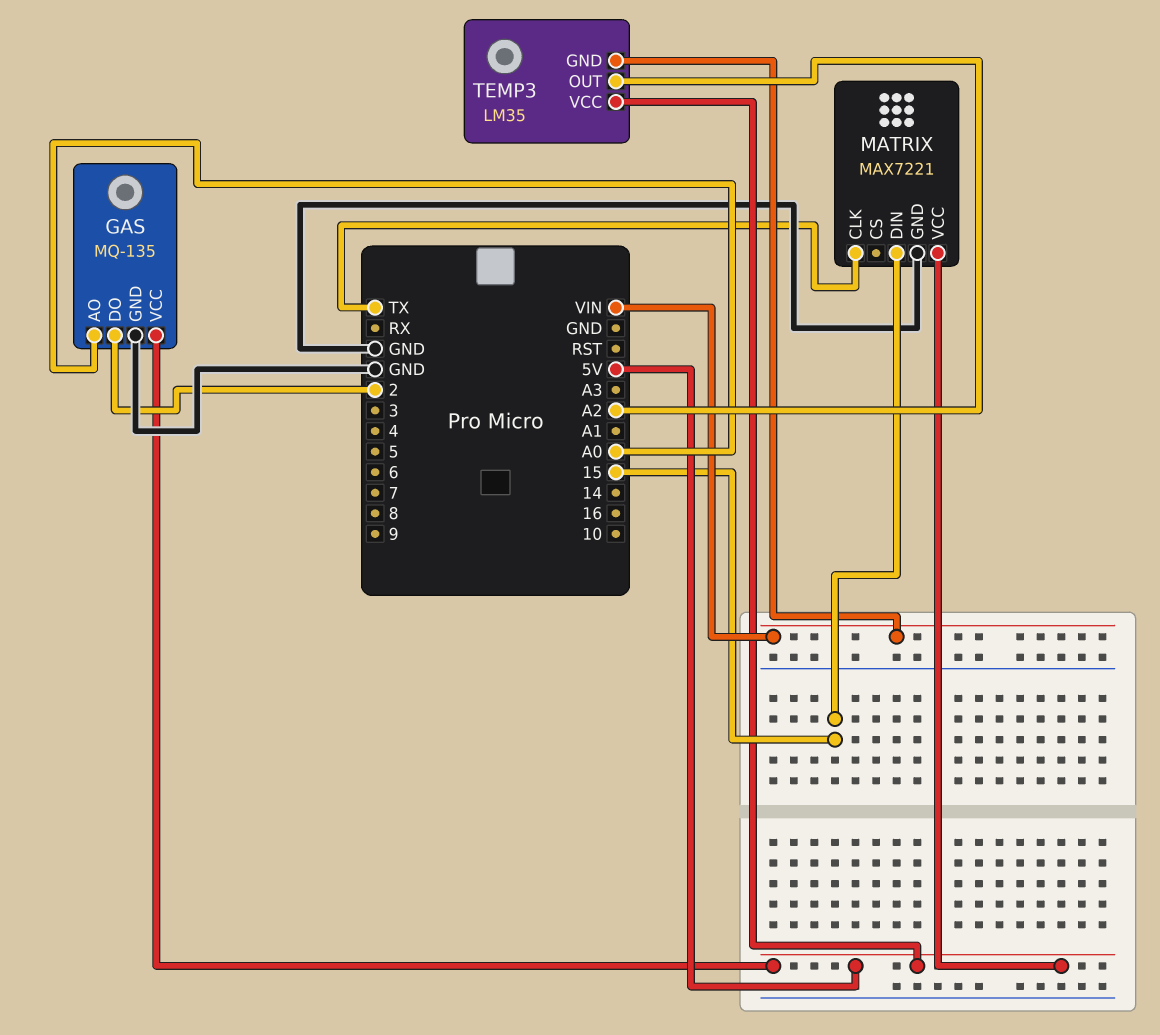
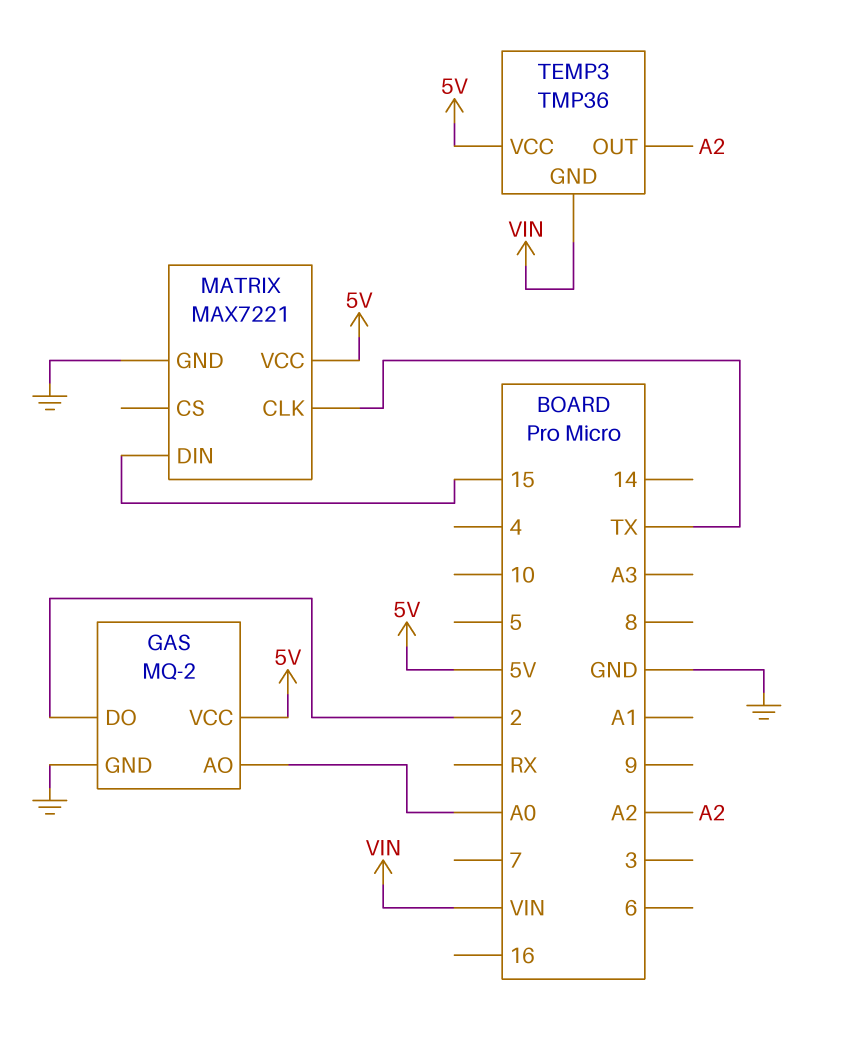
GAS: MQ-135 -> MQ-2
TEMP3: LM35 -> TMP36

